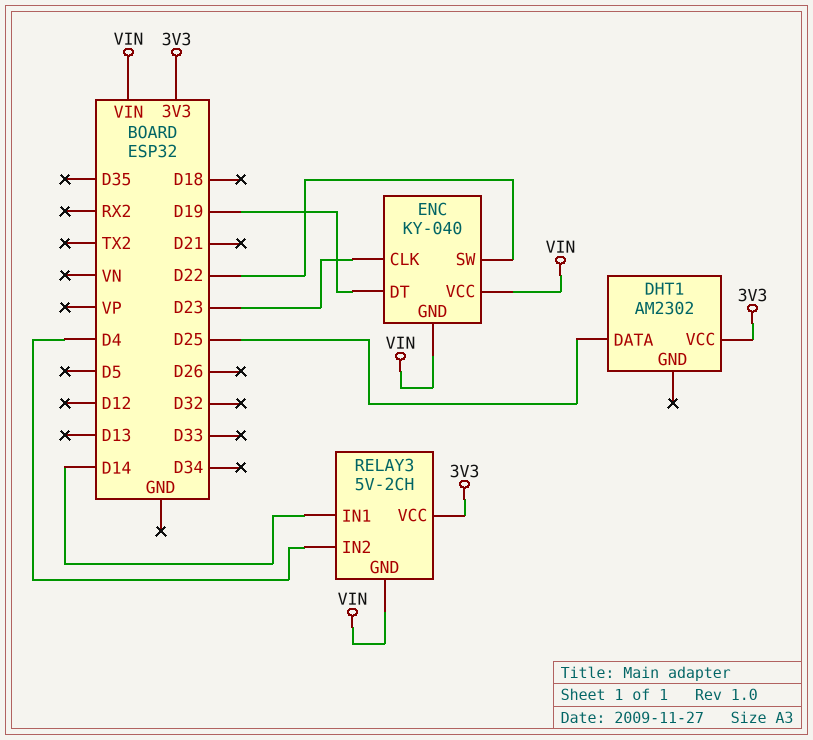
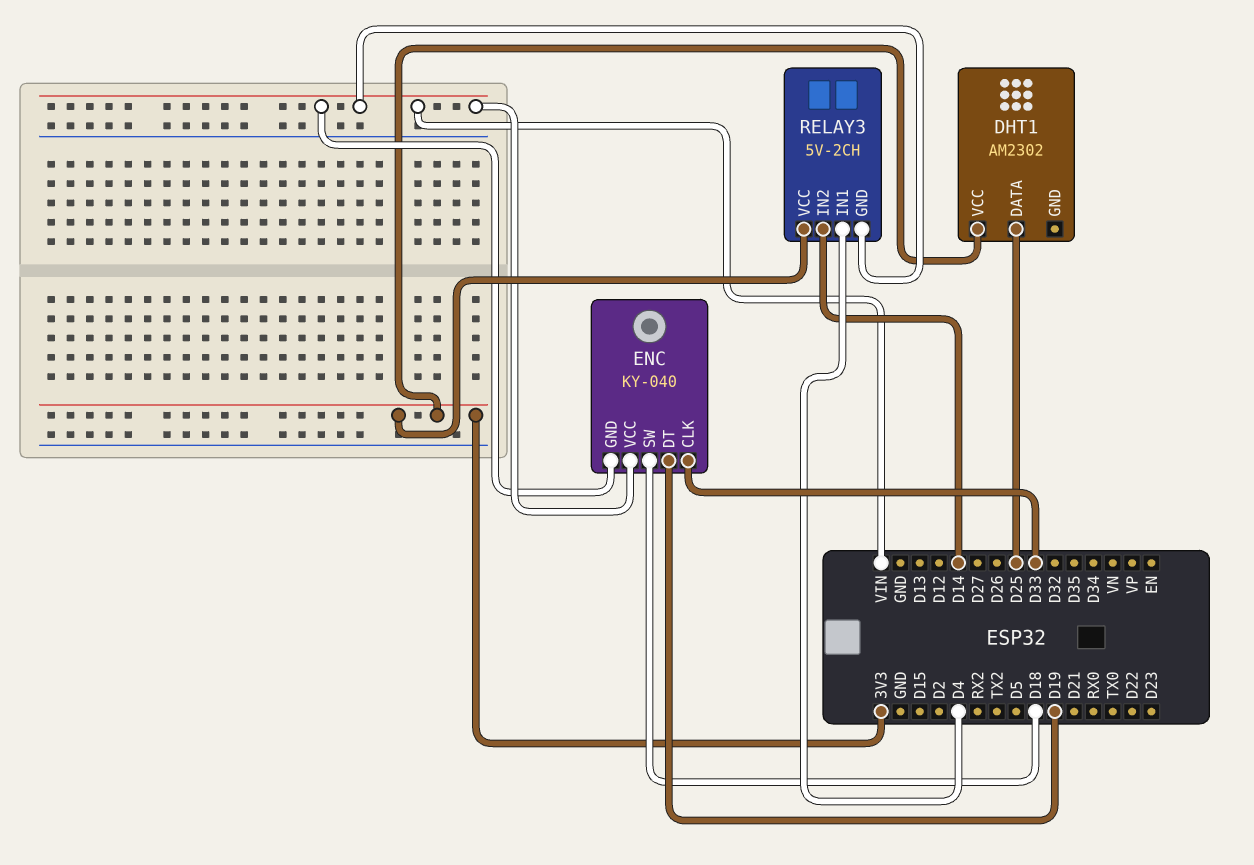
ENC pin CLK: D23 -> D33
ENC pin SW: D22 -> D18
RELAY3 pin IN1: D14 -> D4
RELAY3 pin IN2: D4 -> D14

